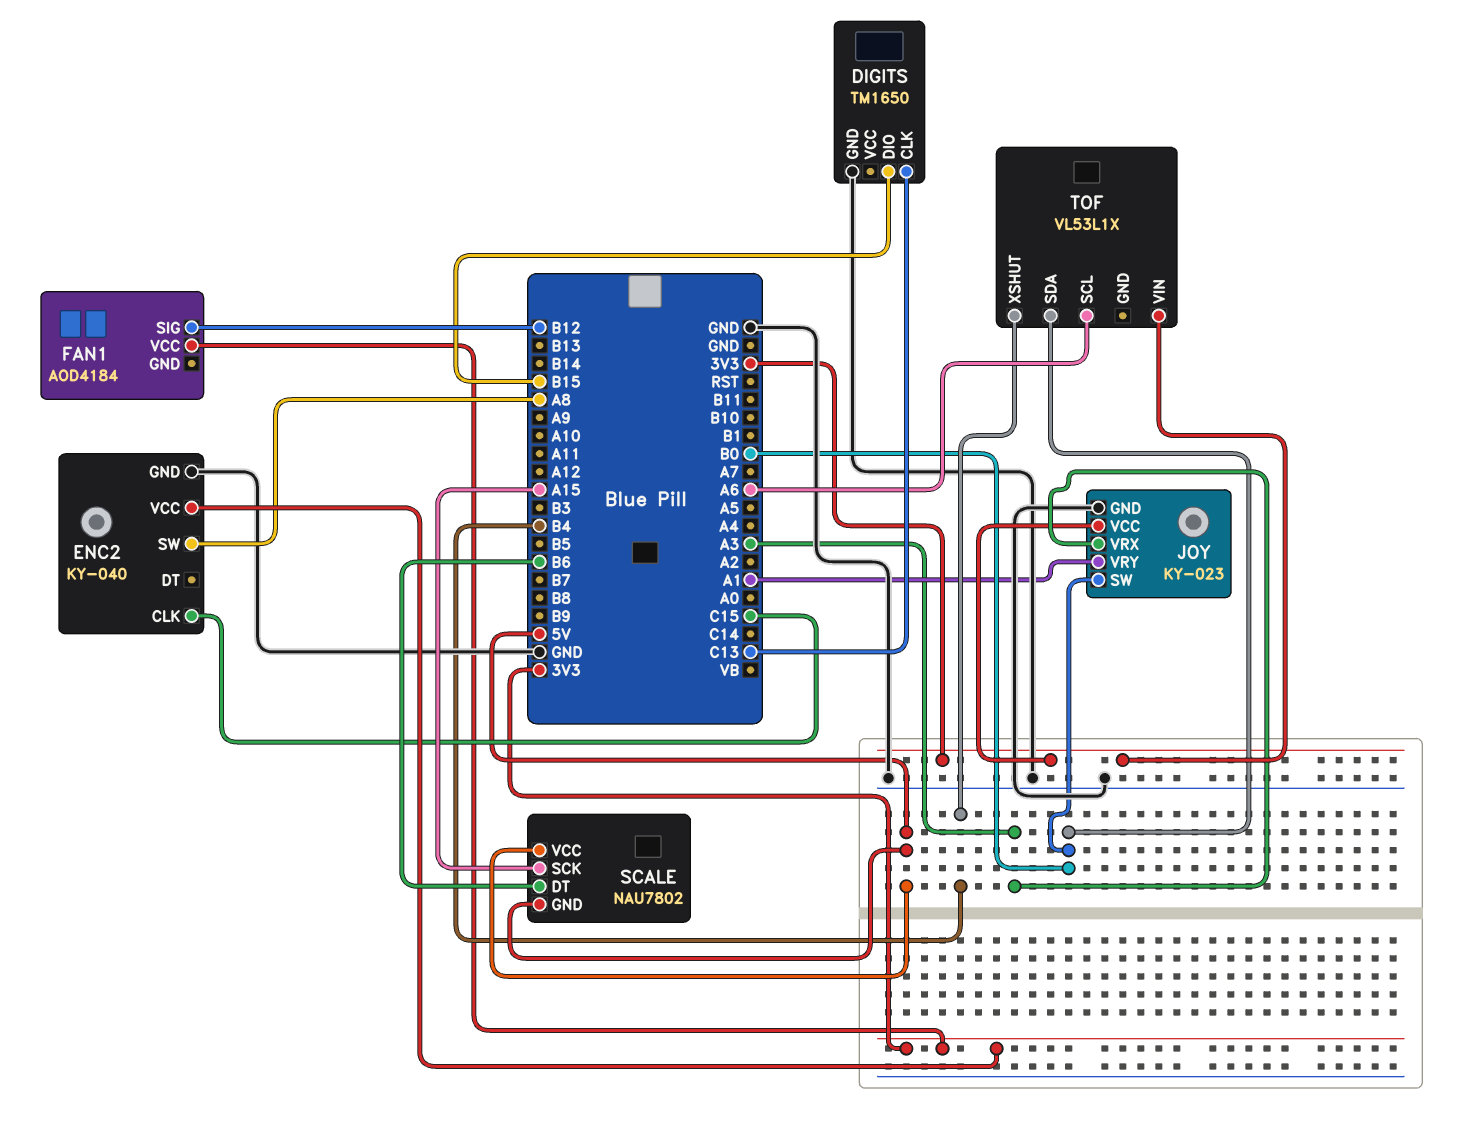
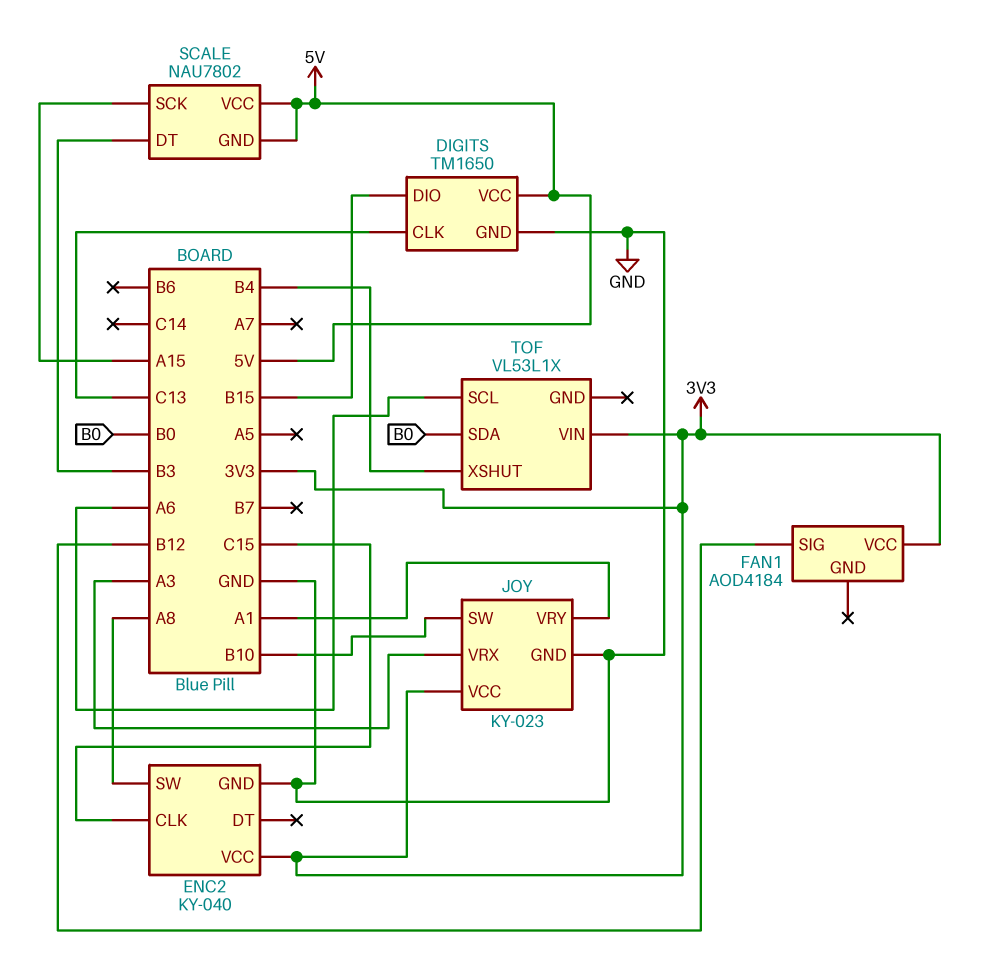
DIGITS pin VCC: none -> 5V
JOY pin SW: B0 -> B10
SCALE pin DT: B6 -> B3

